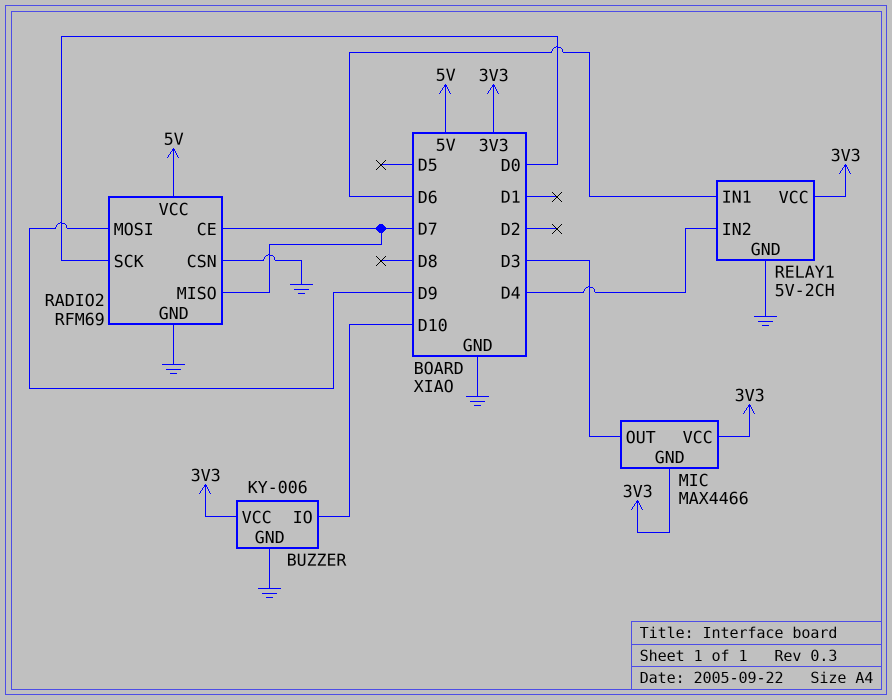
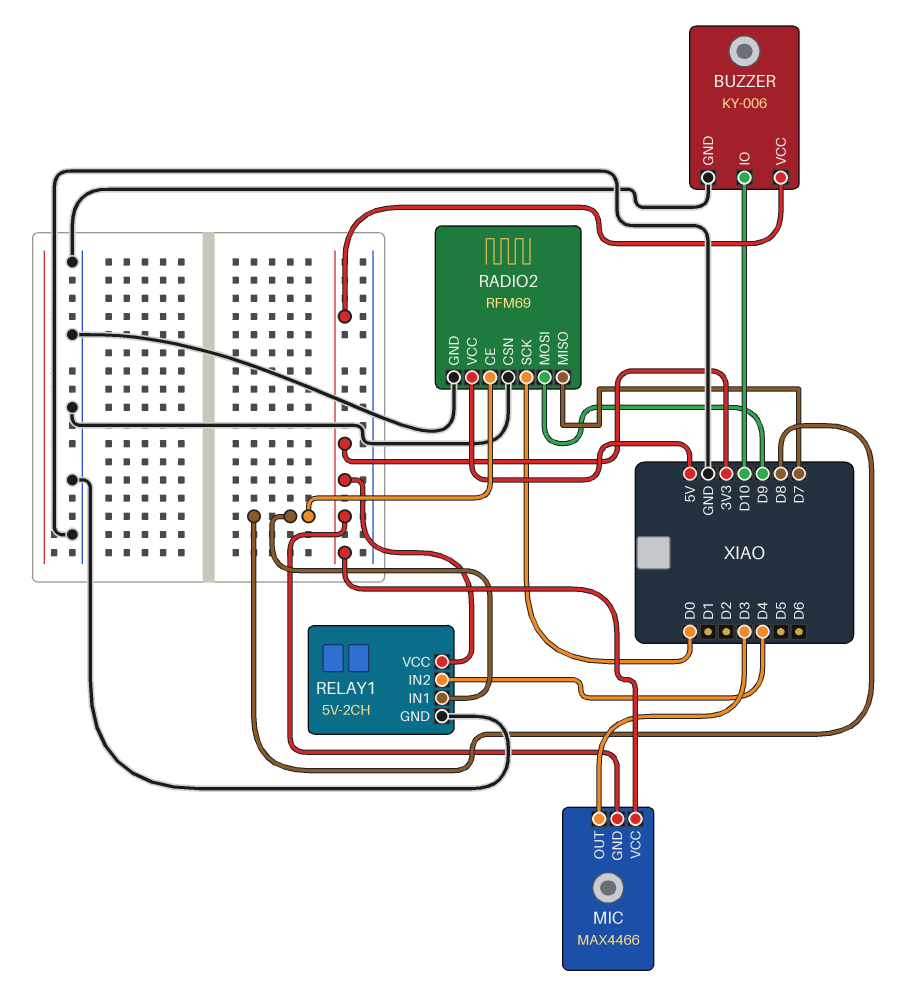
RADIO2 pin CE: D7 -> D8
RELAY1 pin IN1: D6 -> D8

